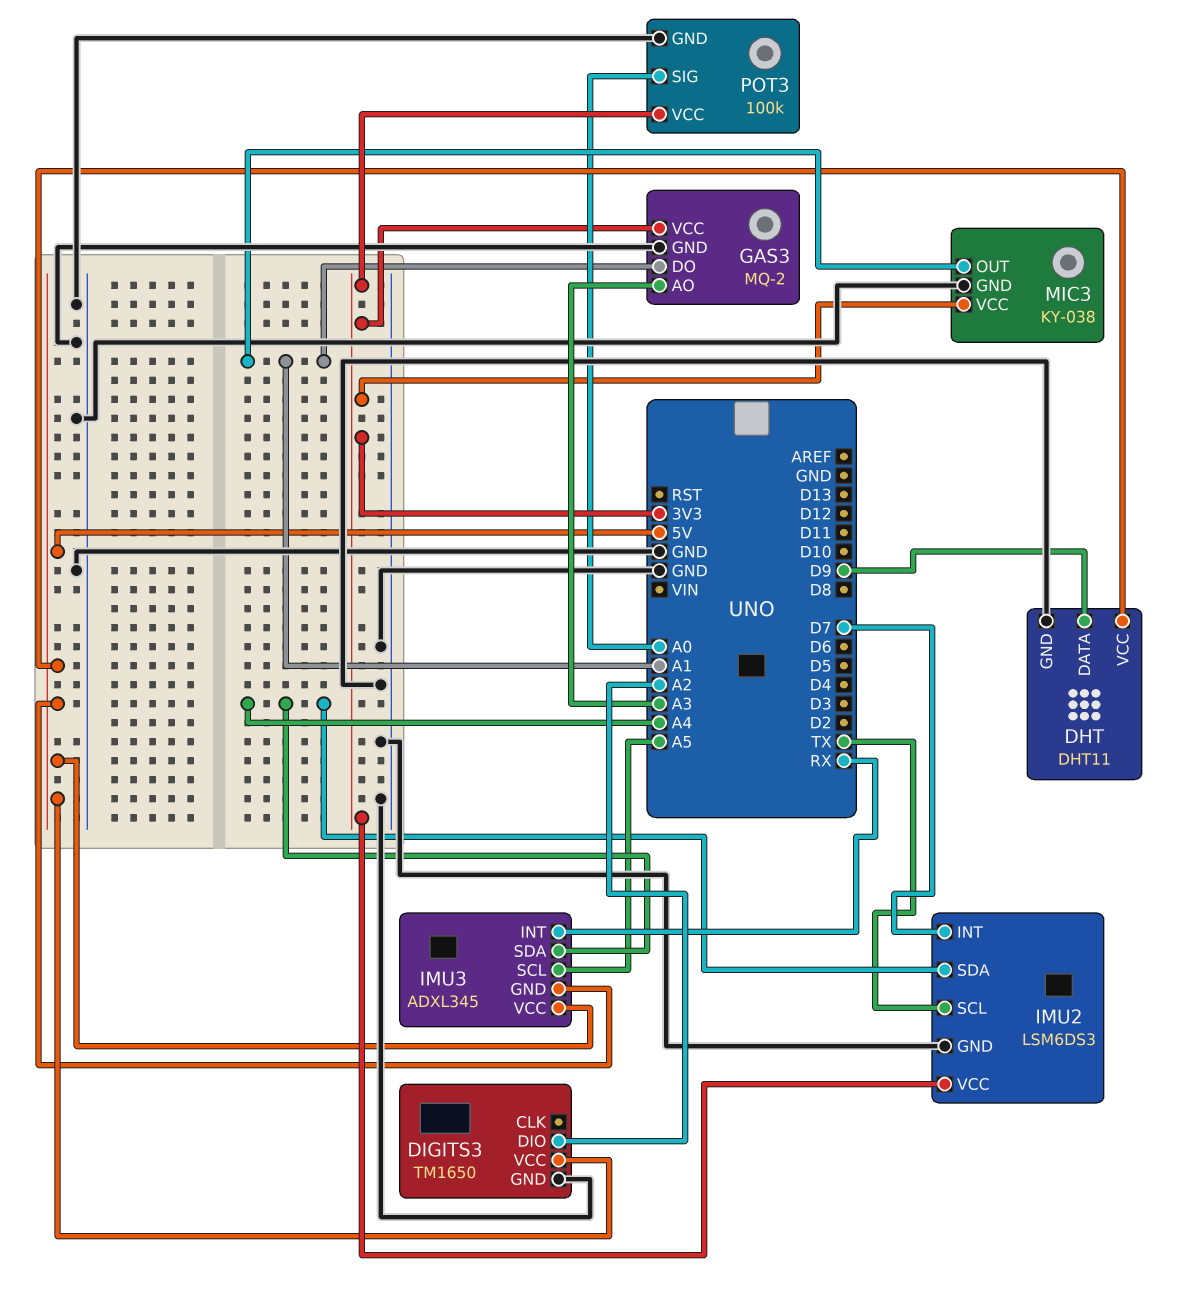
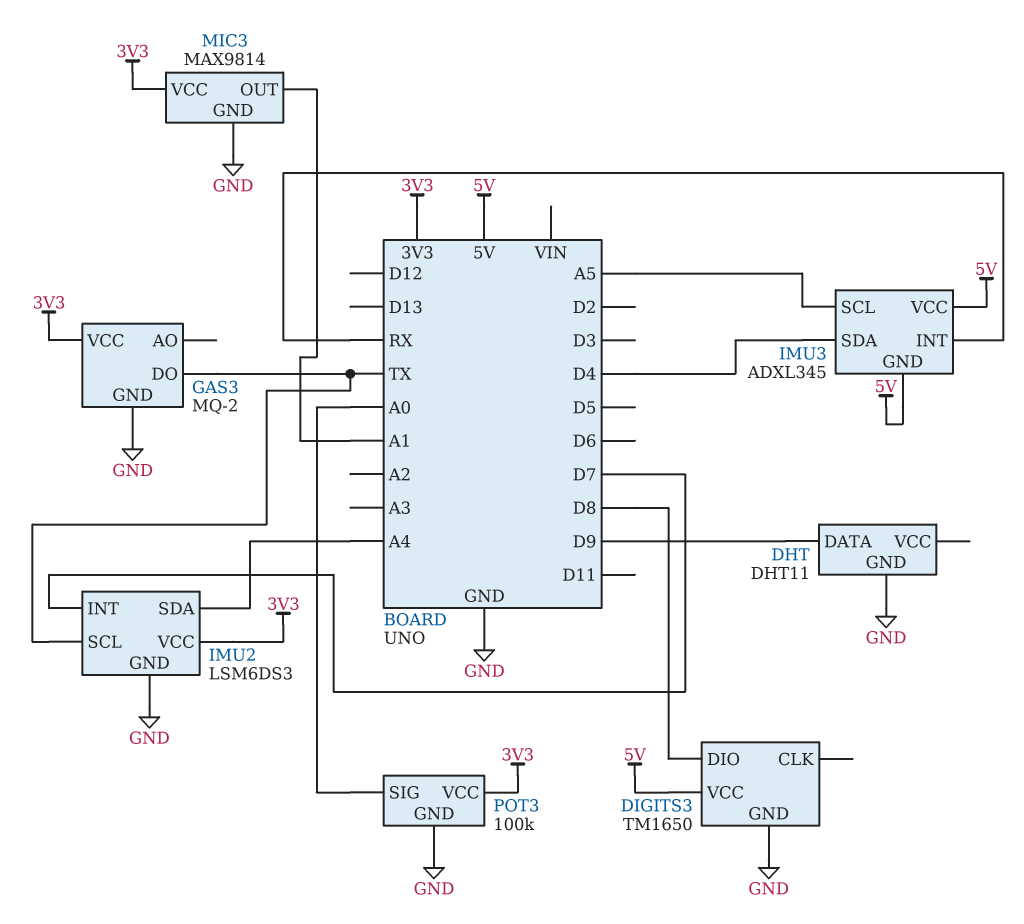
DHT pin VCC: 5V -> none
DIGITS3 pin DIO: A2 -> D8
GAS3 pin AO: A3 -> none
GAS3 pin DO: A1 -> TX
IMU3 pin SDA: A4 -> D4
MIC3: KY-038 -> MAX9814

